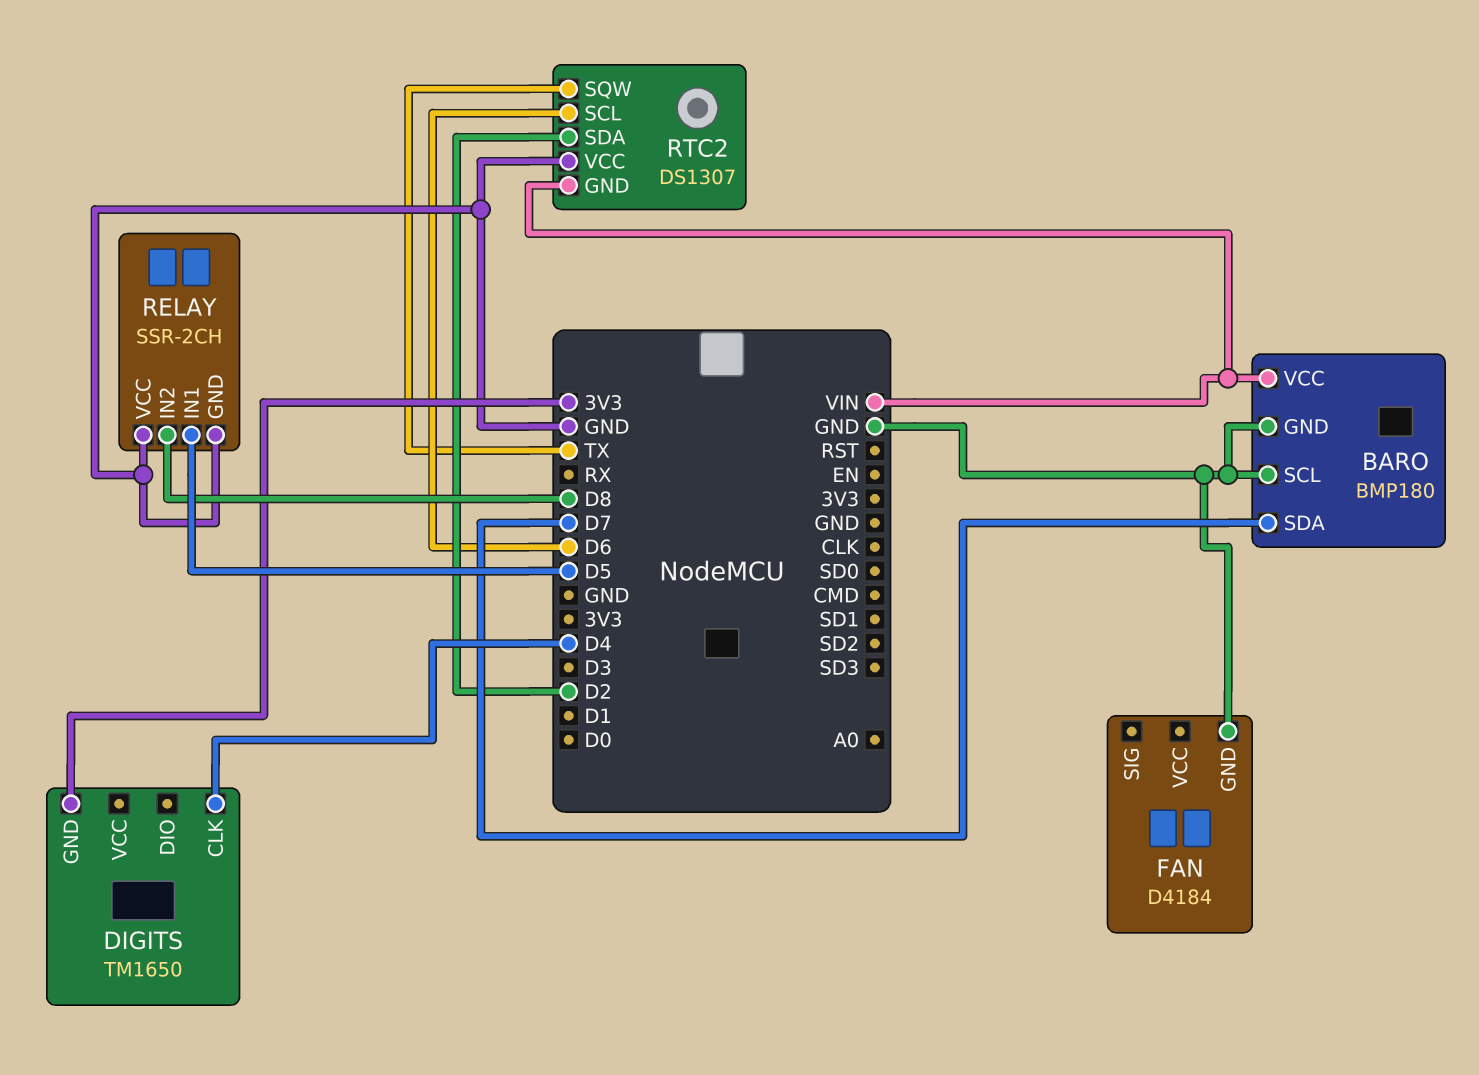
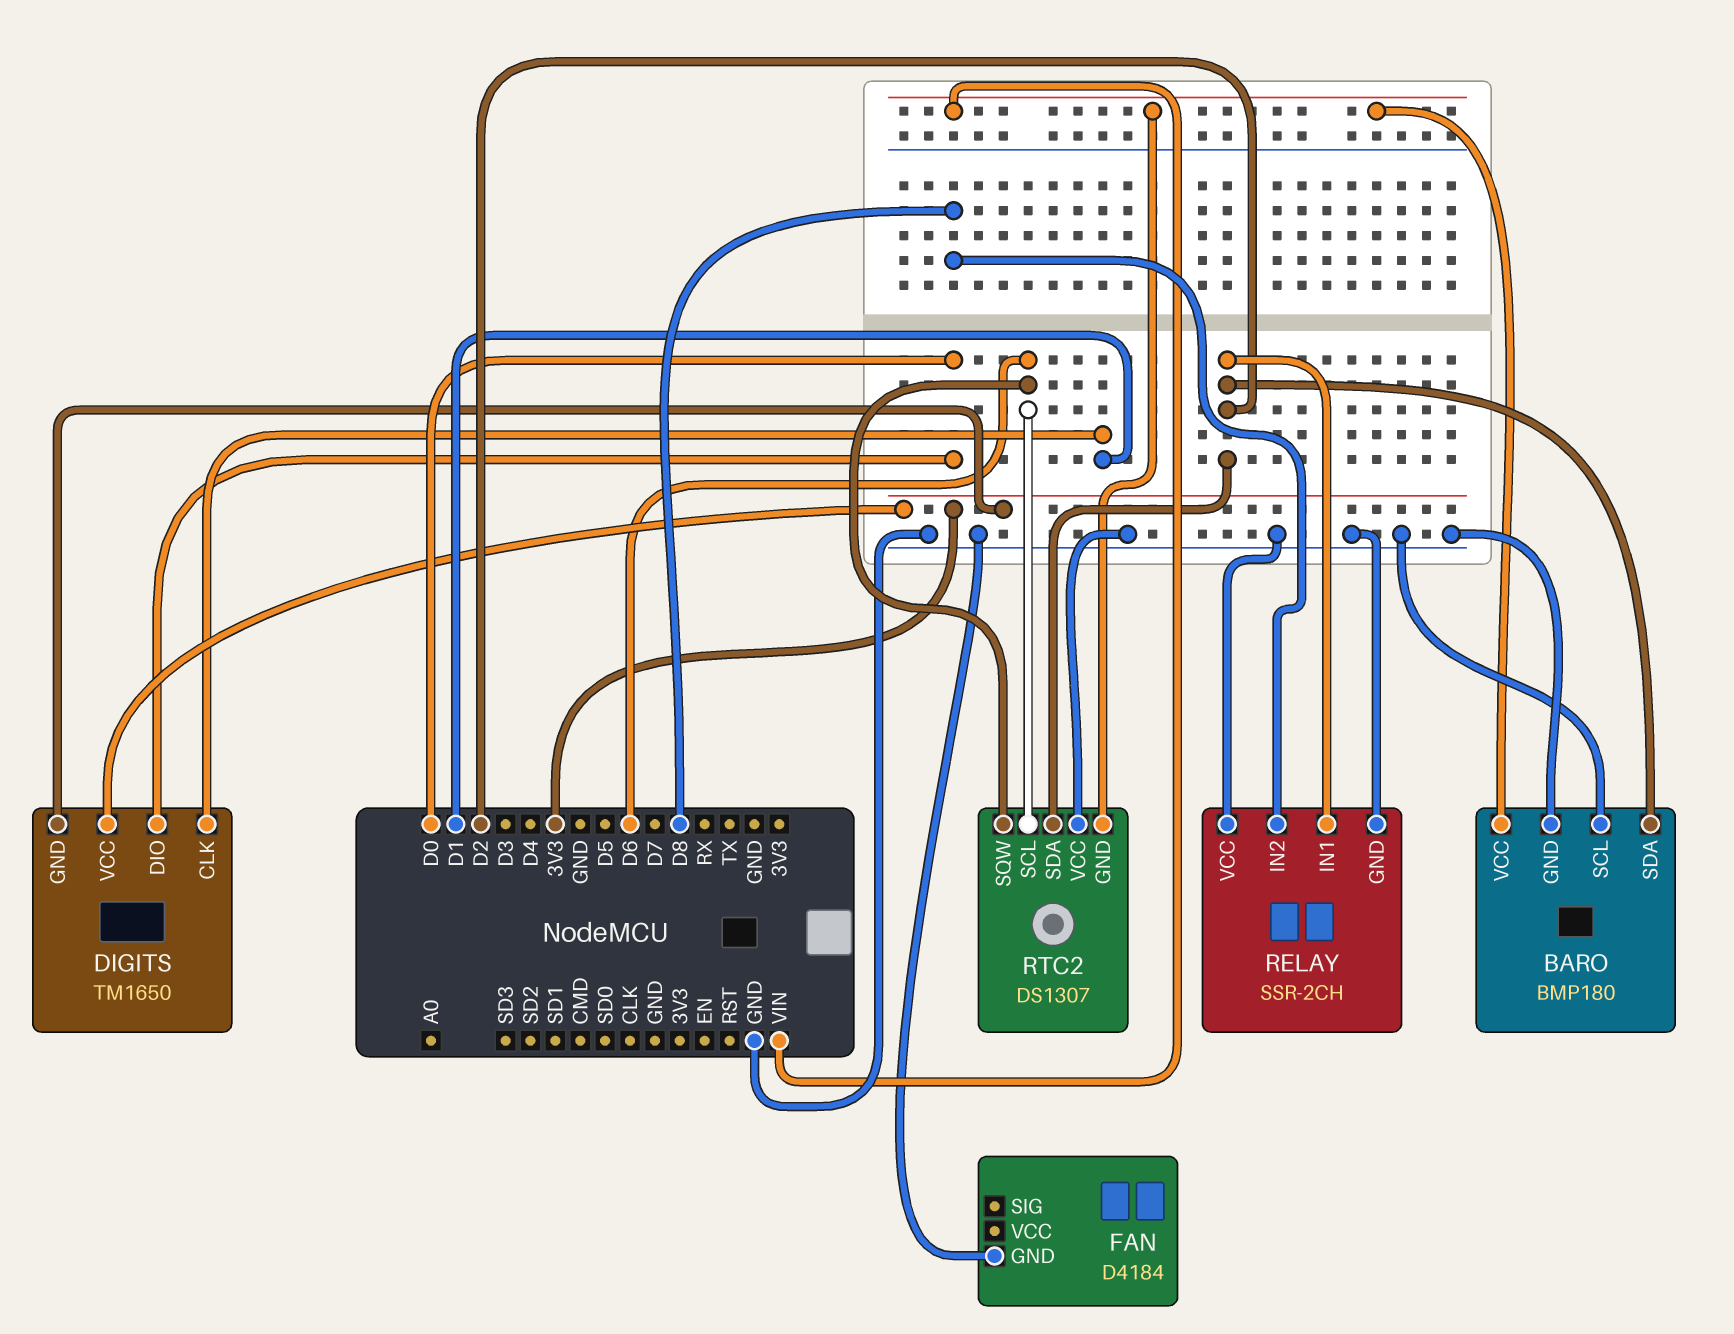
BARO pin SDA: D7 -> D2
DIGITS pin CLK: D4 -> D1
DIGITS pin DIO: none -> D0
DIGITS pin VCC: none -> 3V3
RELAY pin IN1: D5 -> D2
RTC2 pin SQW: TX -> D6

